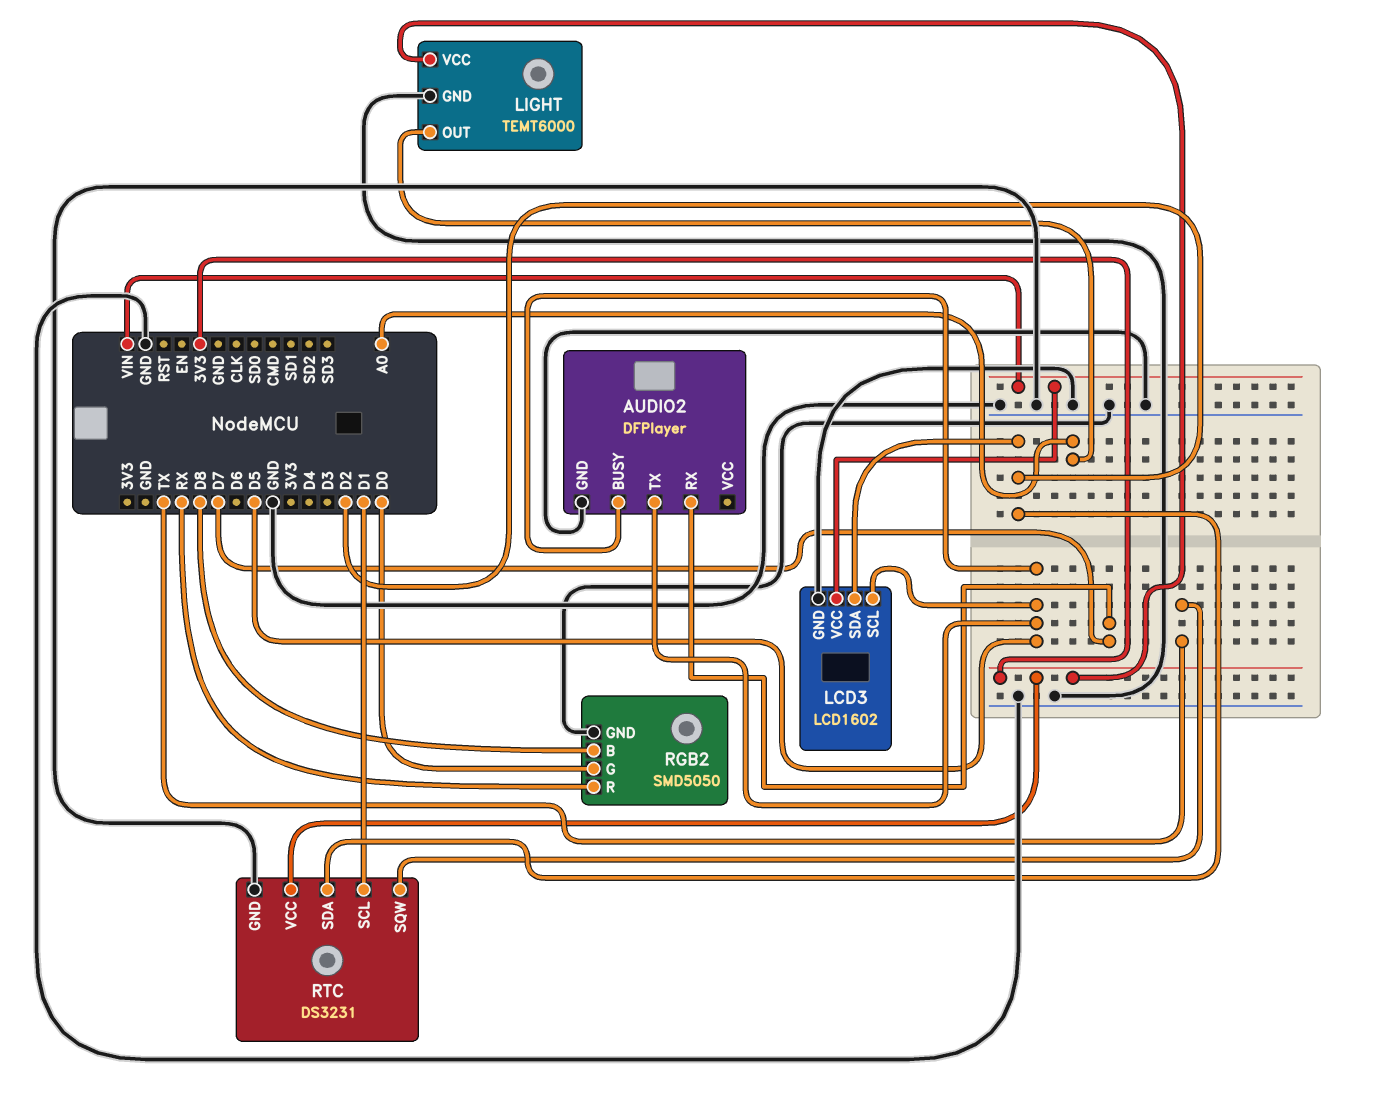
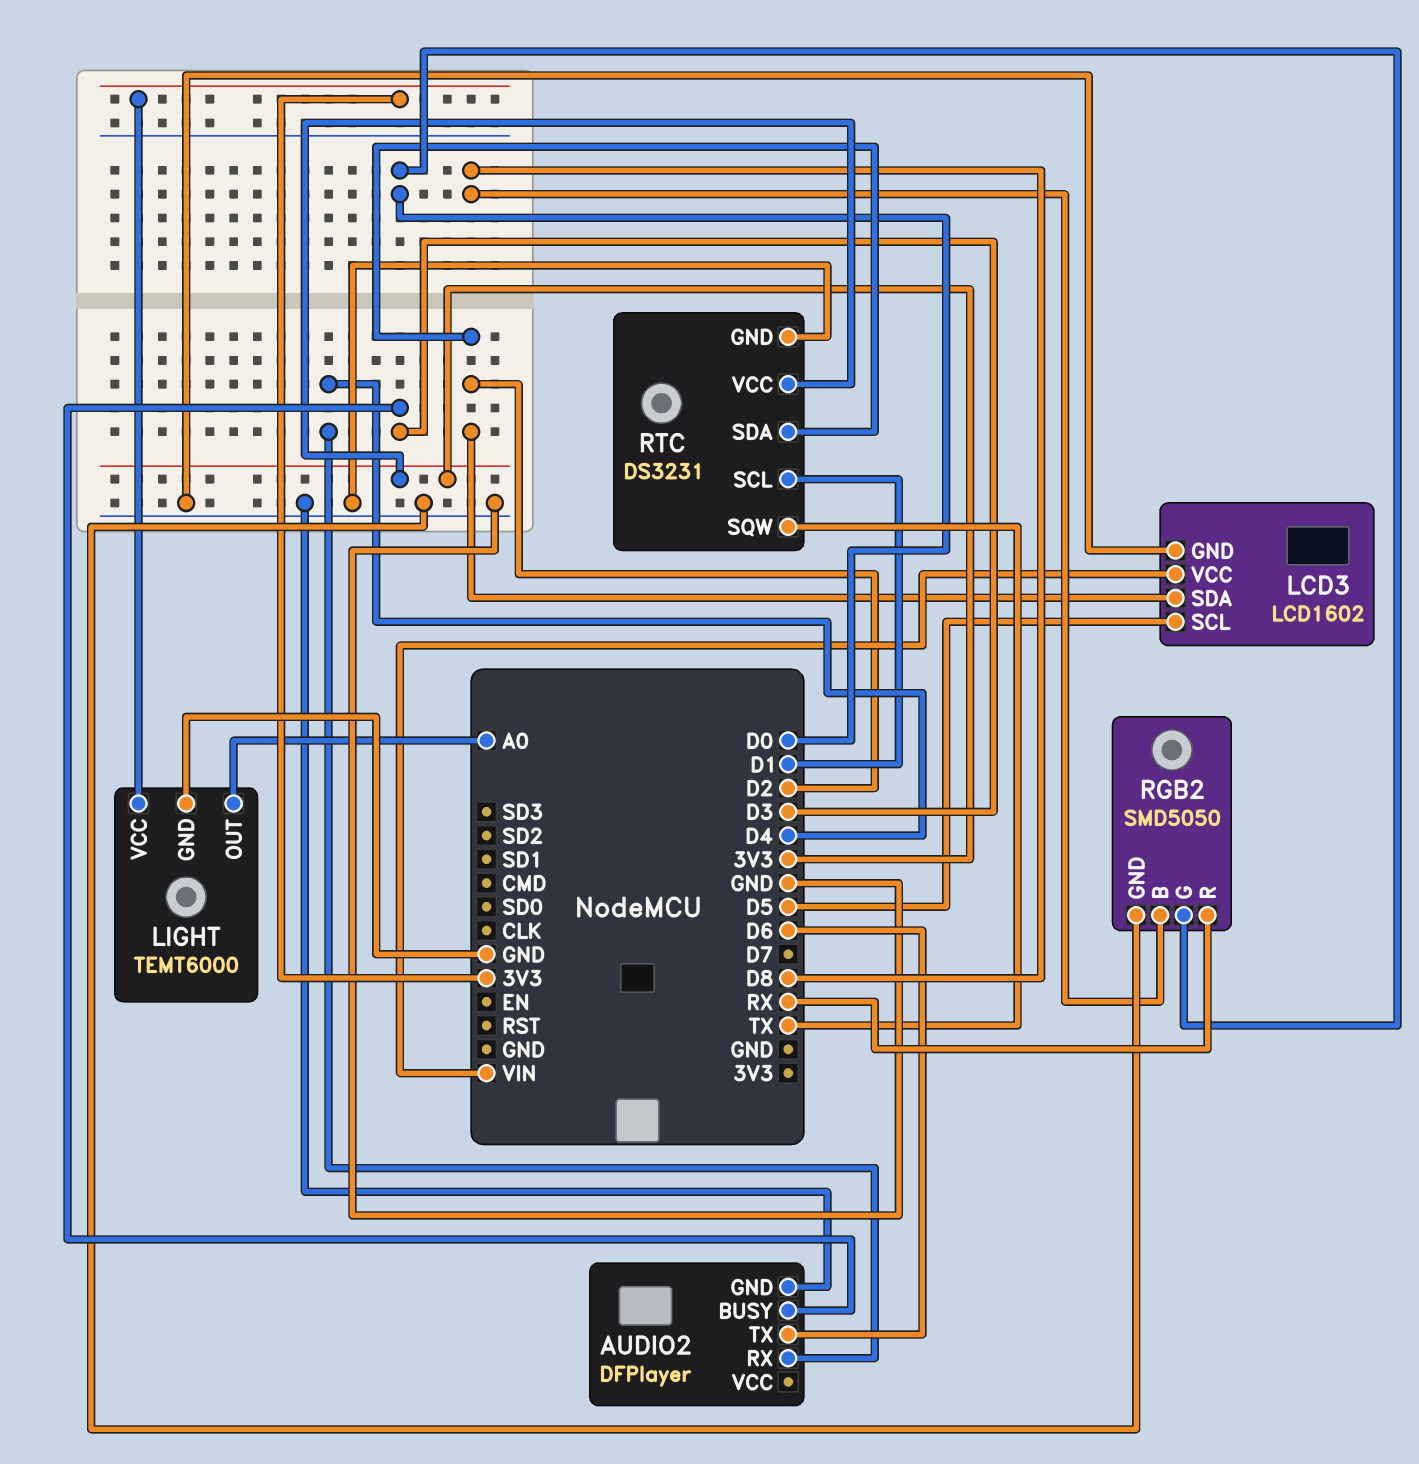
AUDIO2 pin BUSY: D5 -> D3
AUDIO2 pin RX: D7 -> D4
AUDIO2 pin TX: D5 -> D6

